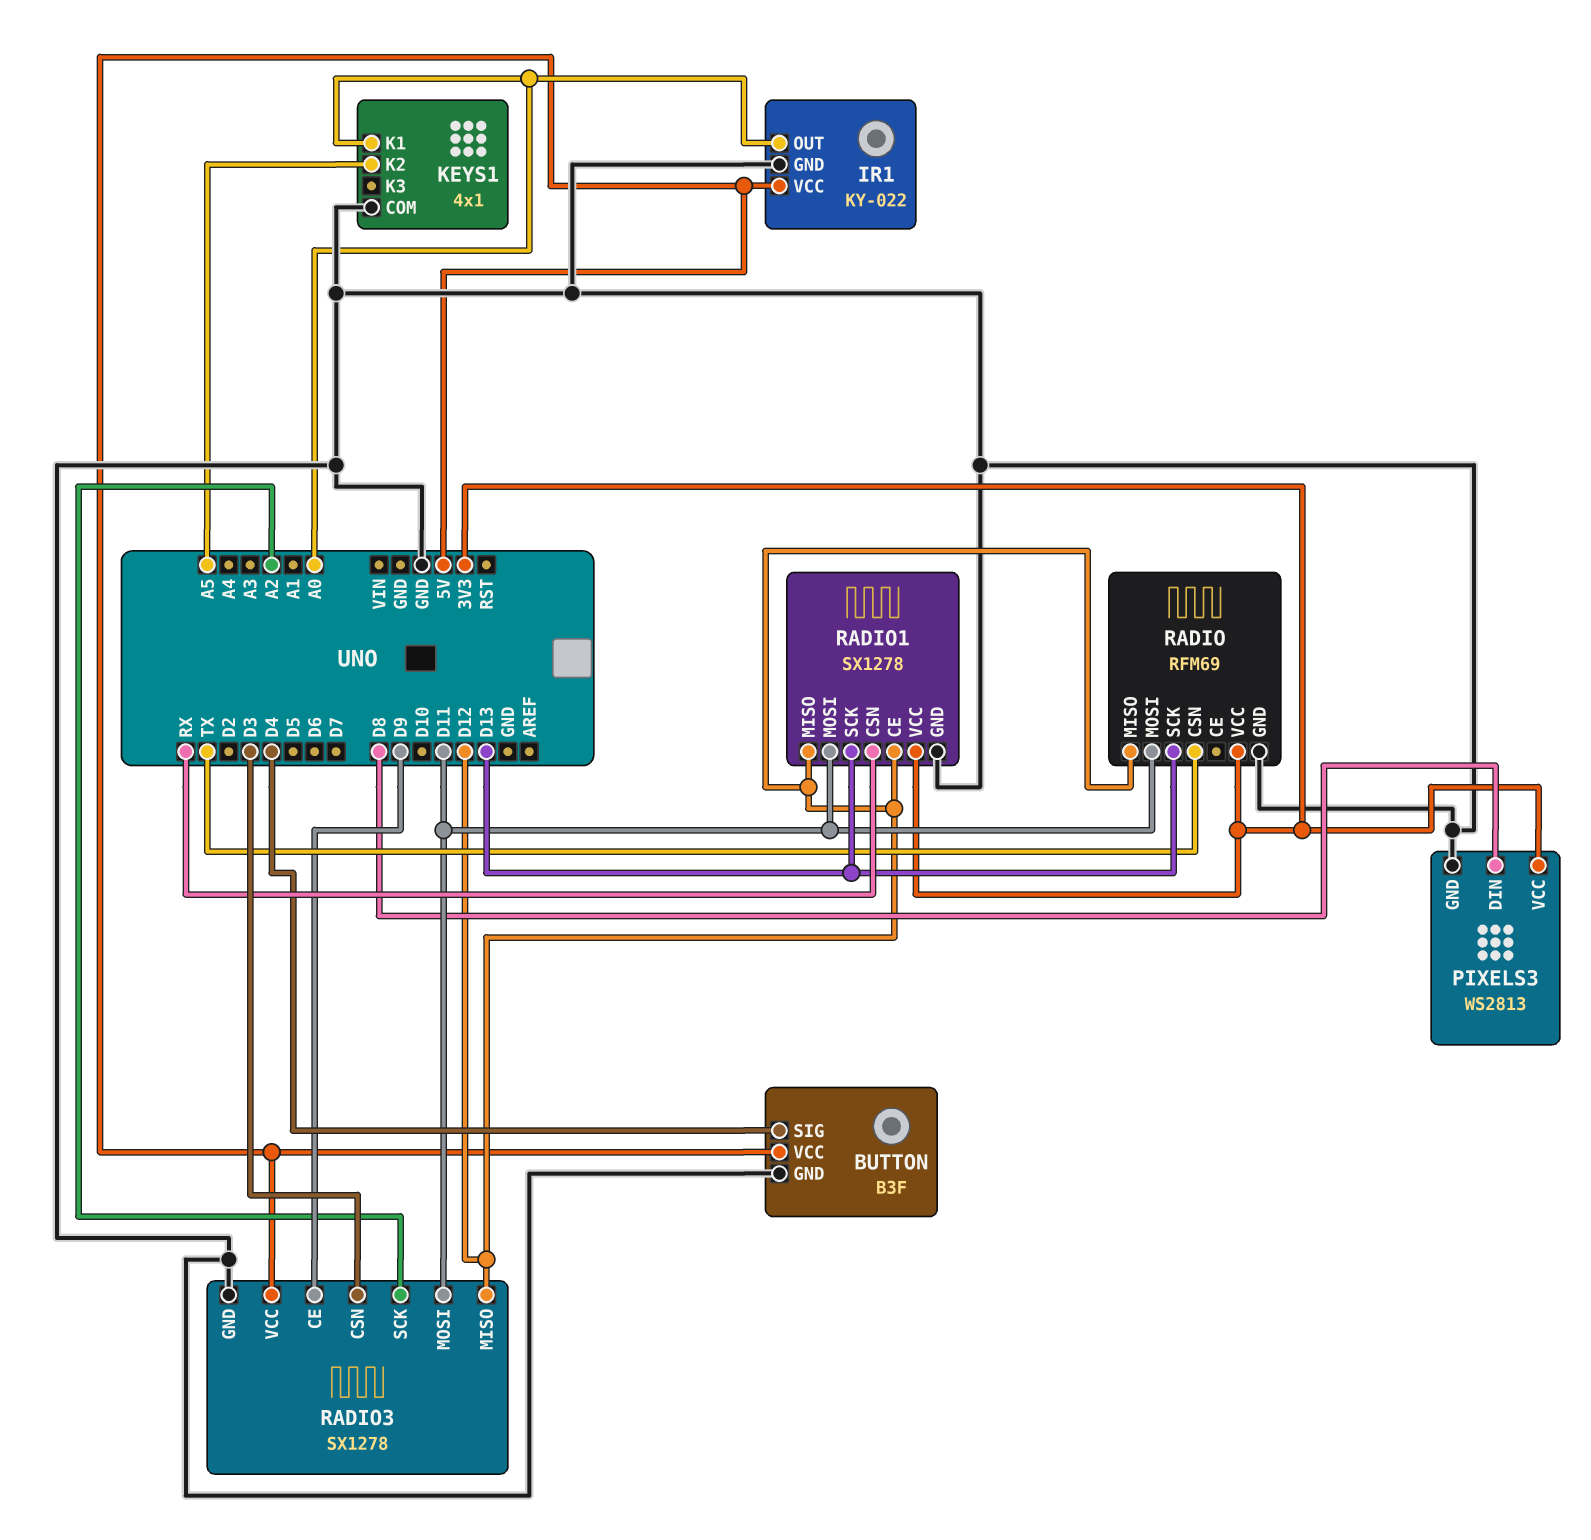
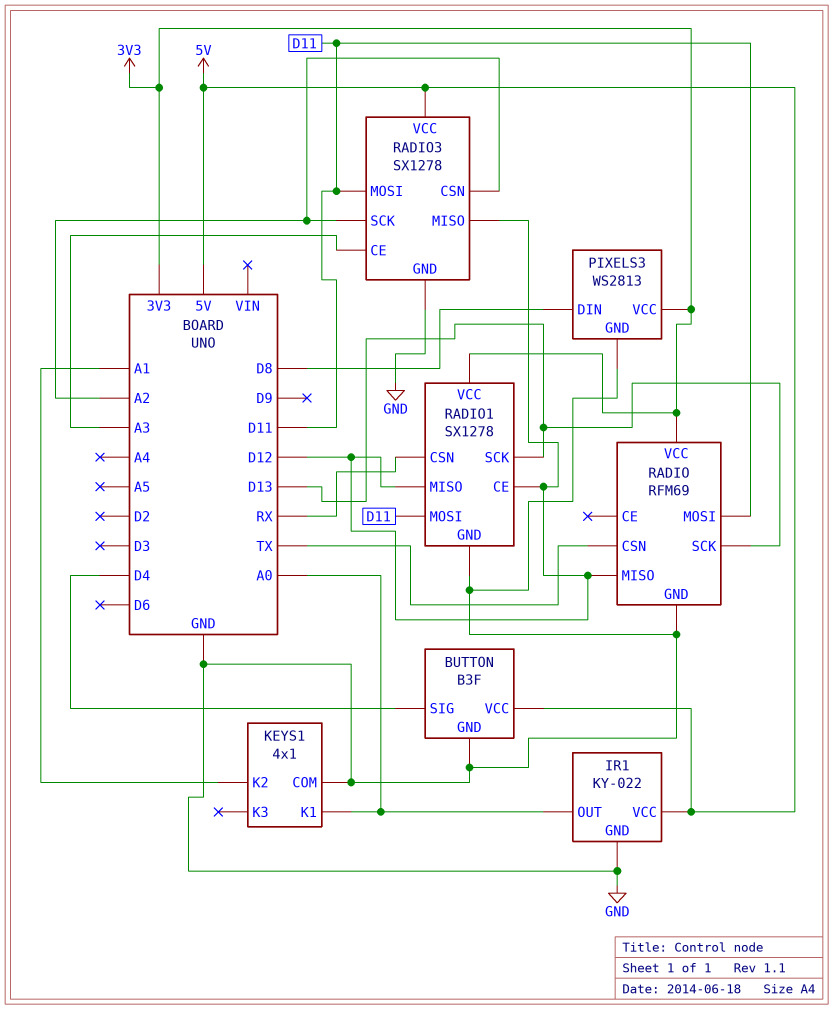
KEYS1 pin K2: A5 -> A1
RADIO3 pin CE: D9 -> A3
RADIO3 pin CSN: D3 -> A2

